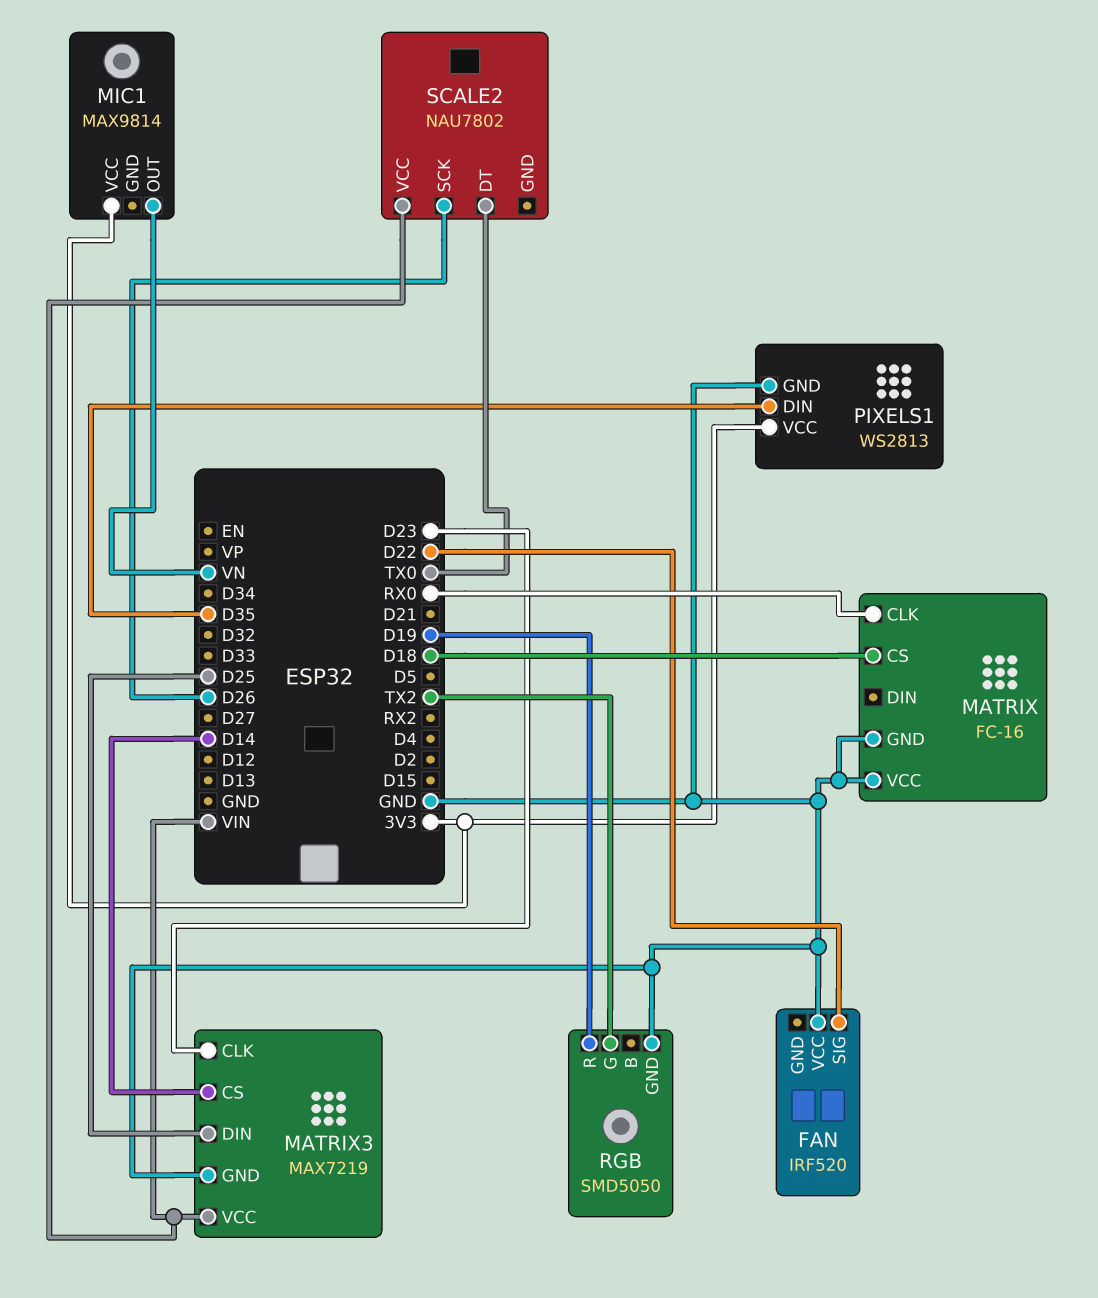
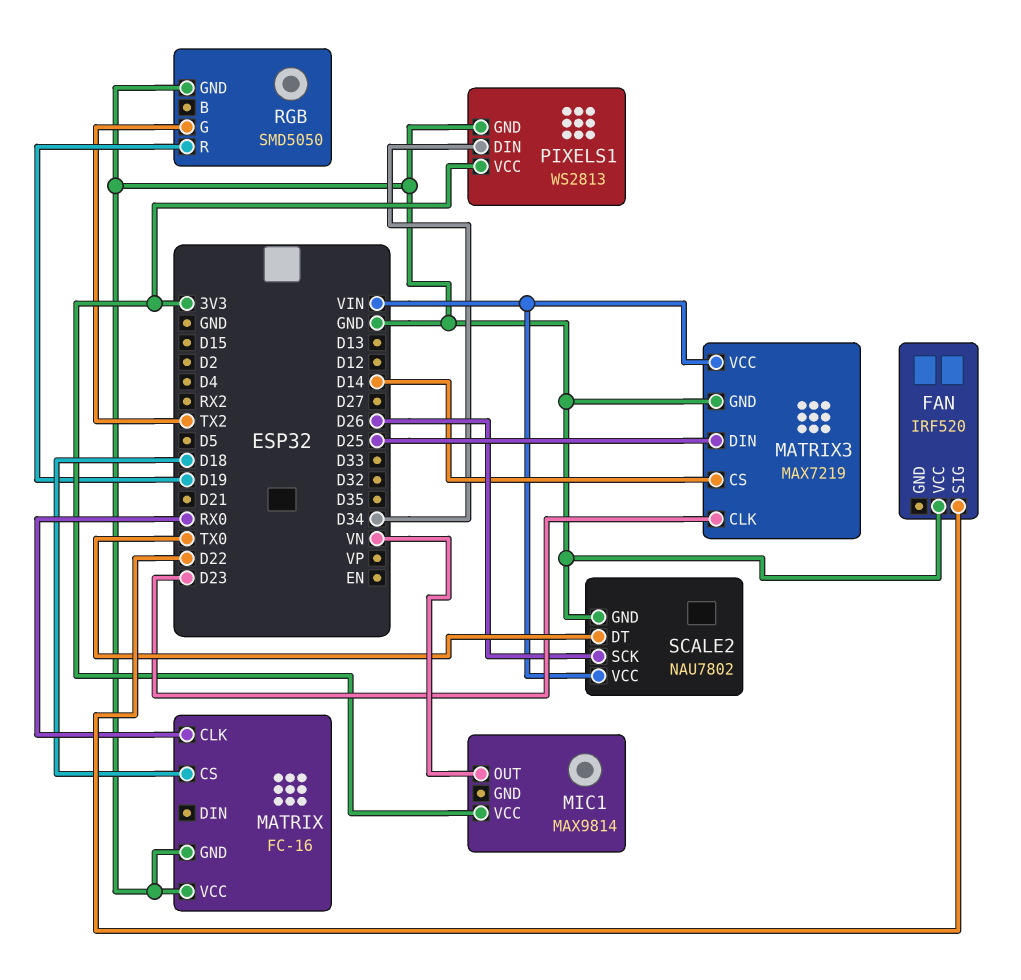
PIXELS1 pin DIN: D35 -> D34
SCALE2 pin GND: none -> GND

